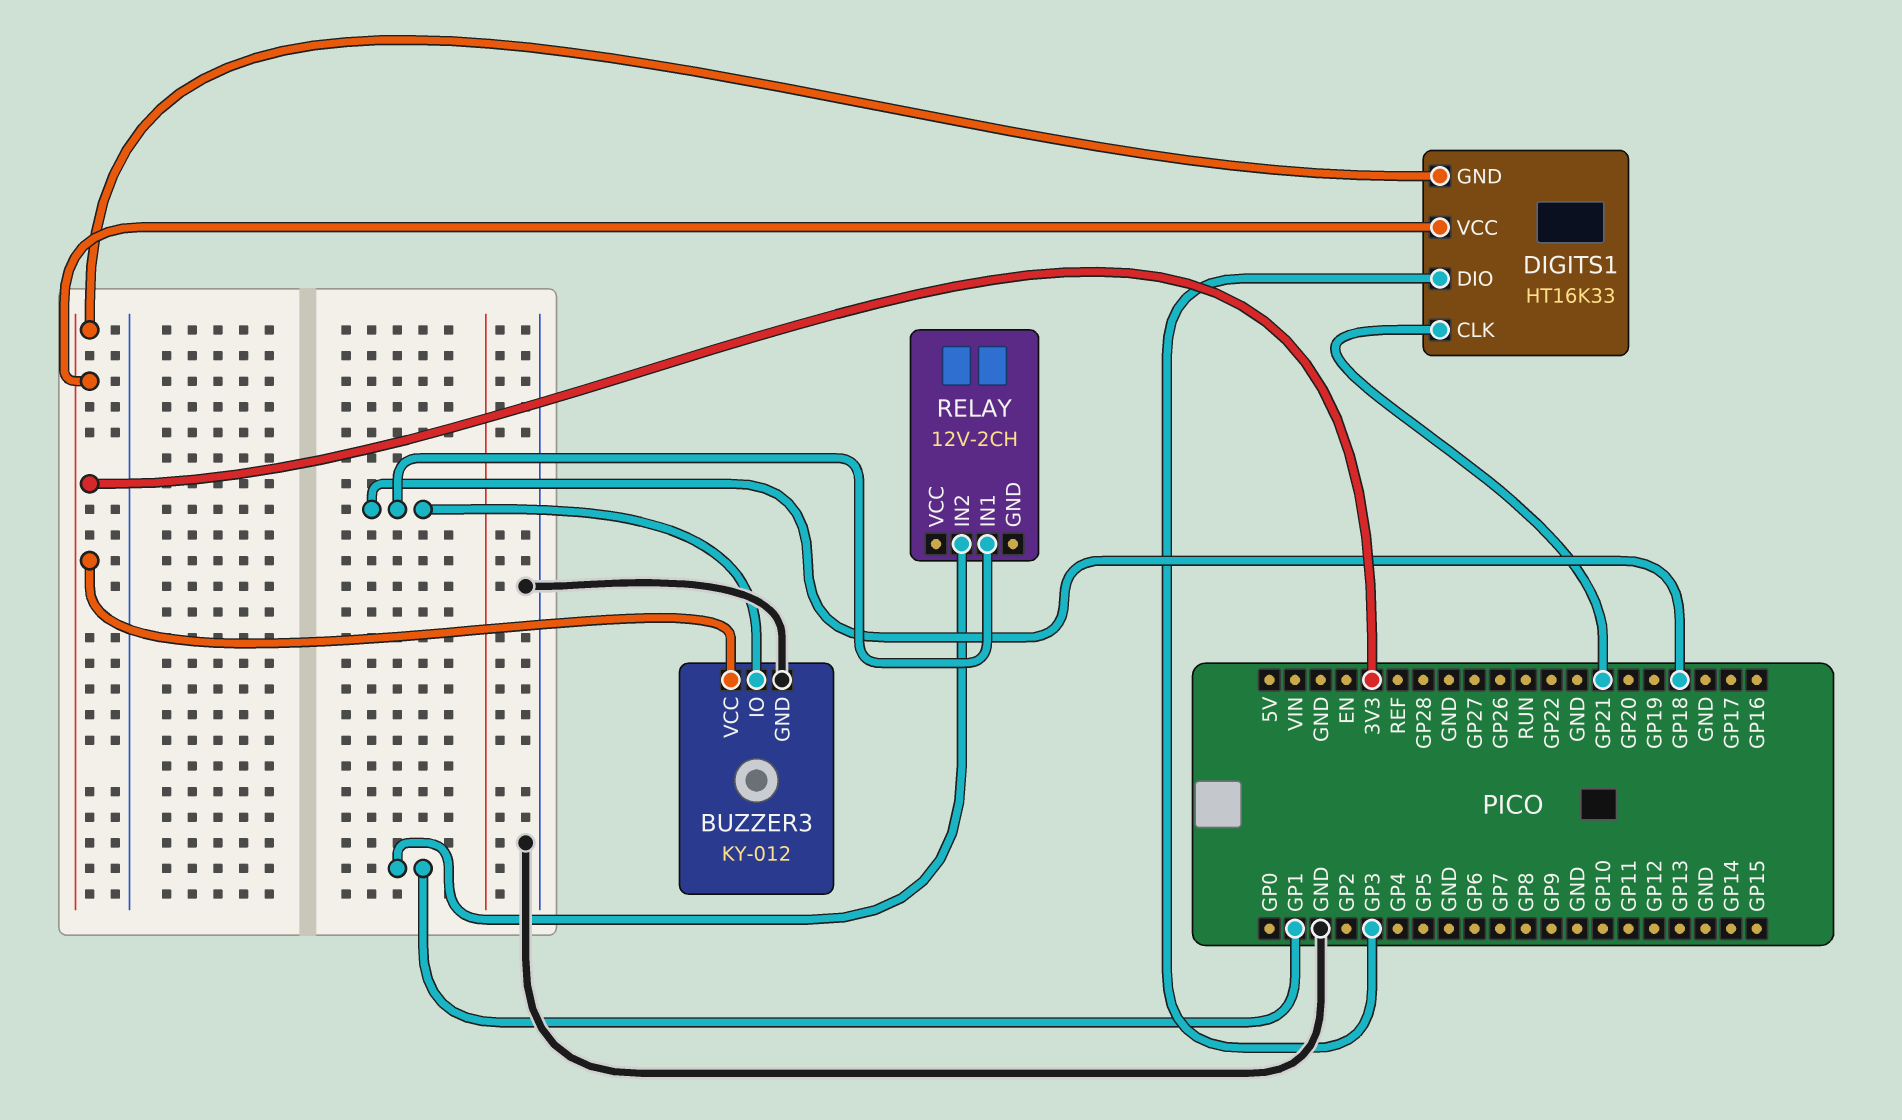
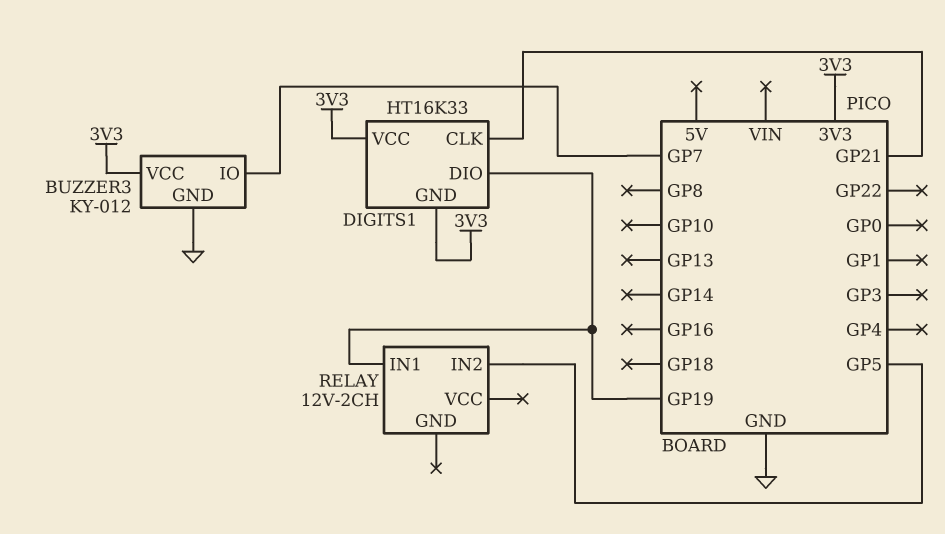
BUZZER3 pin IO: GP18 -> GP7
DIGITS1 pin DIO: GP3 -> GP19
RELAY pin IN1: GP18 -> GP19
RELAY pin IN2: GP1 -> GP5

